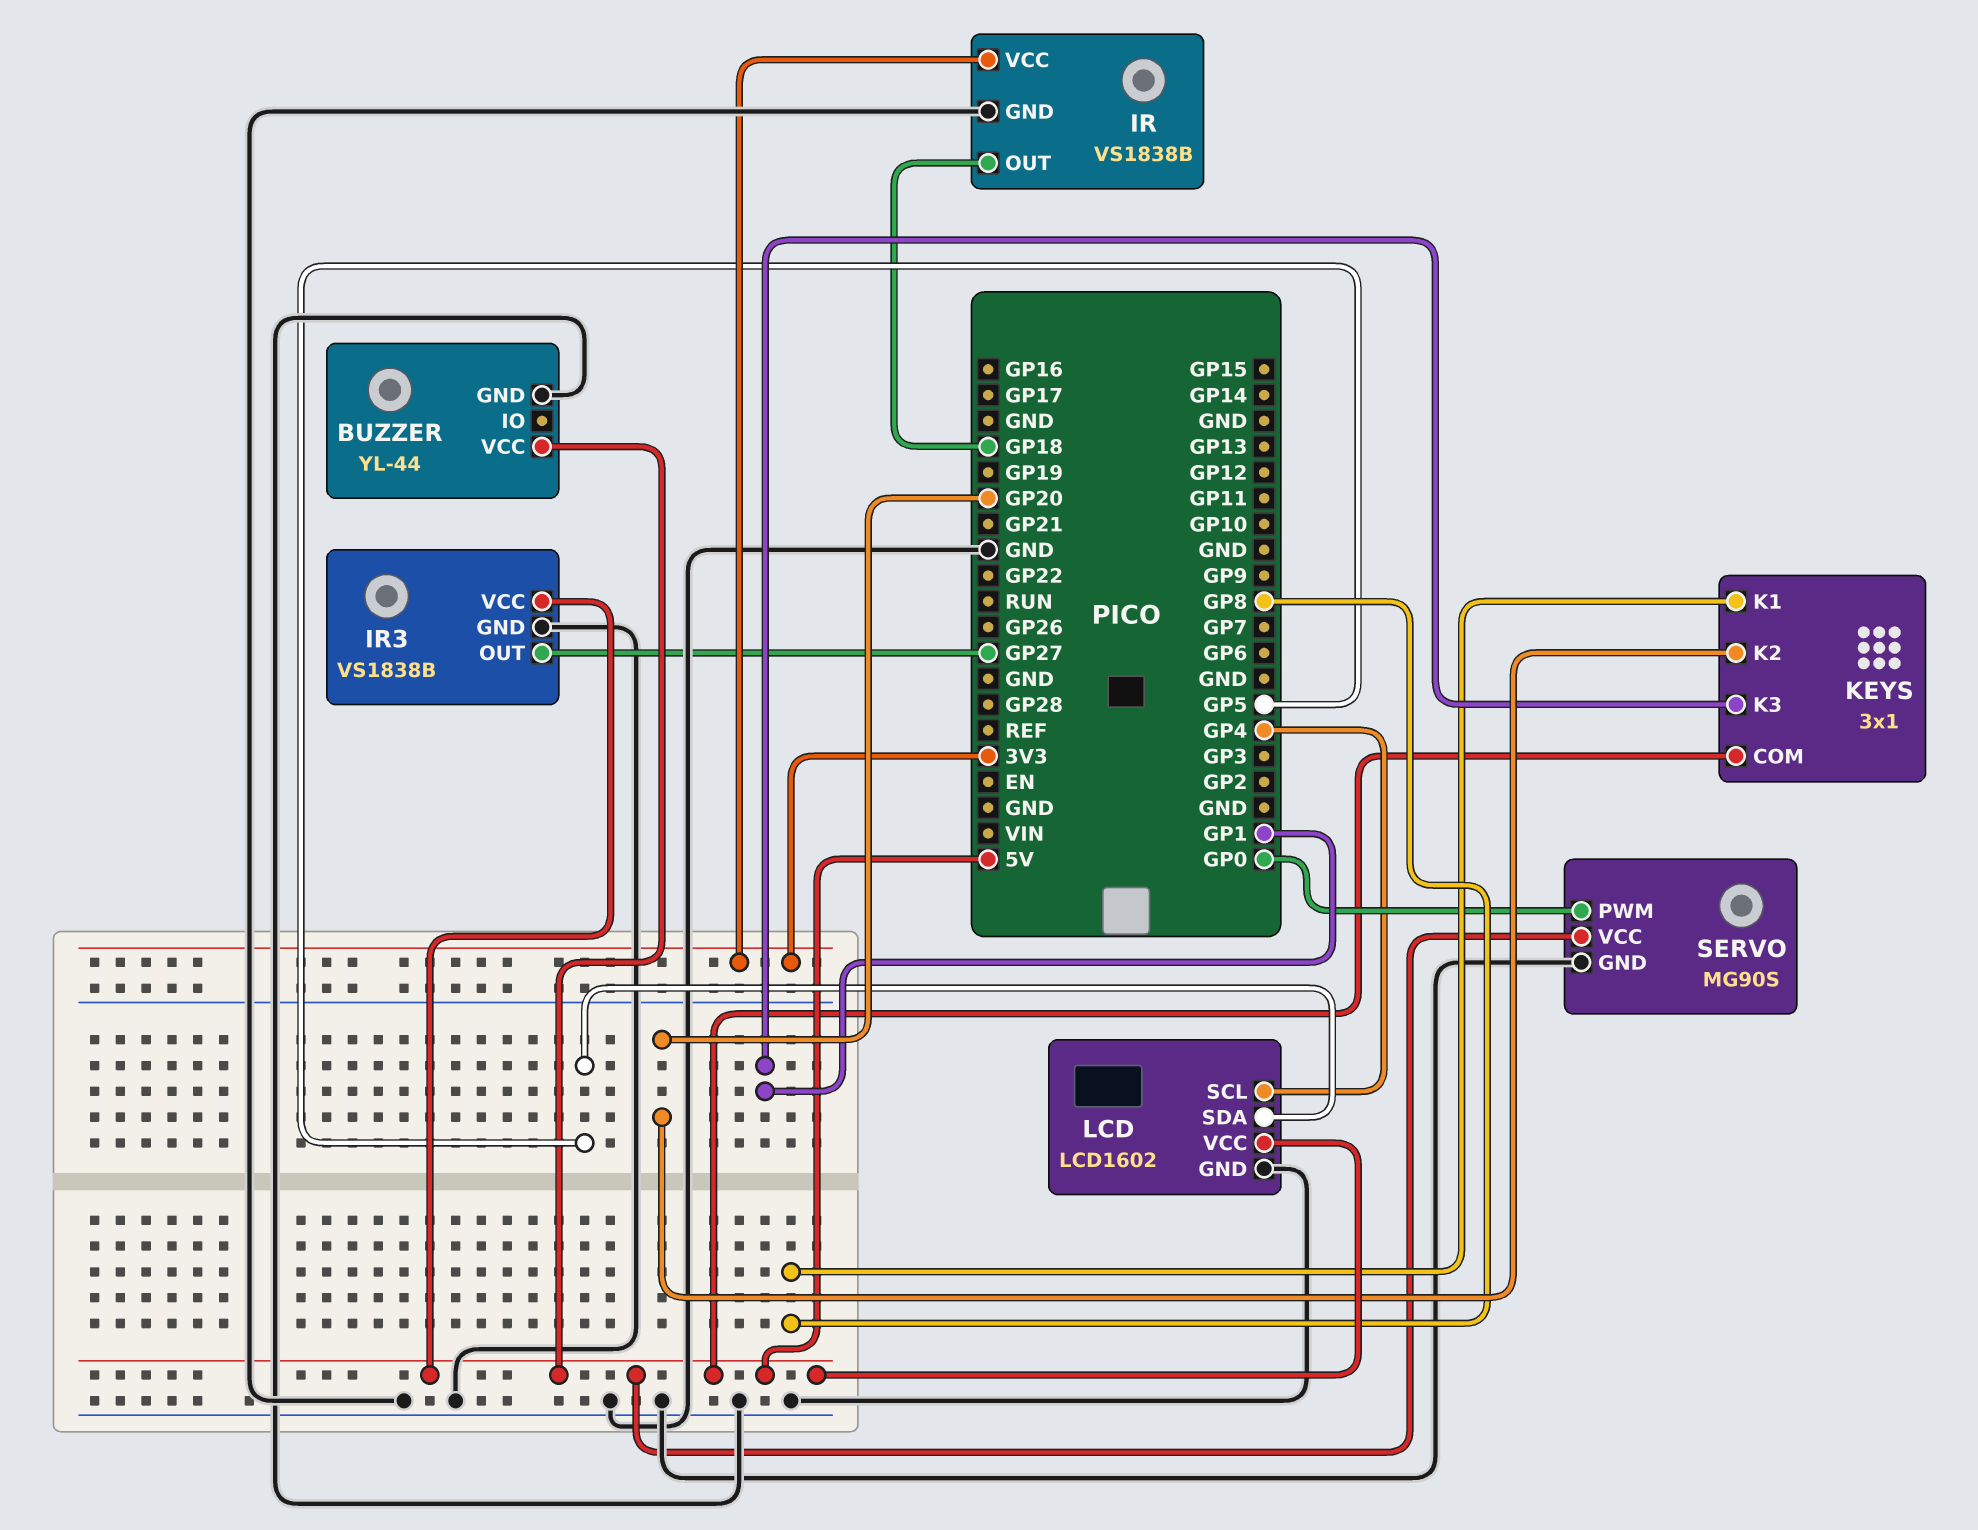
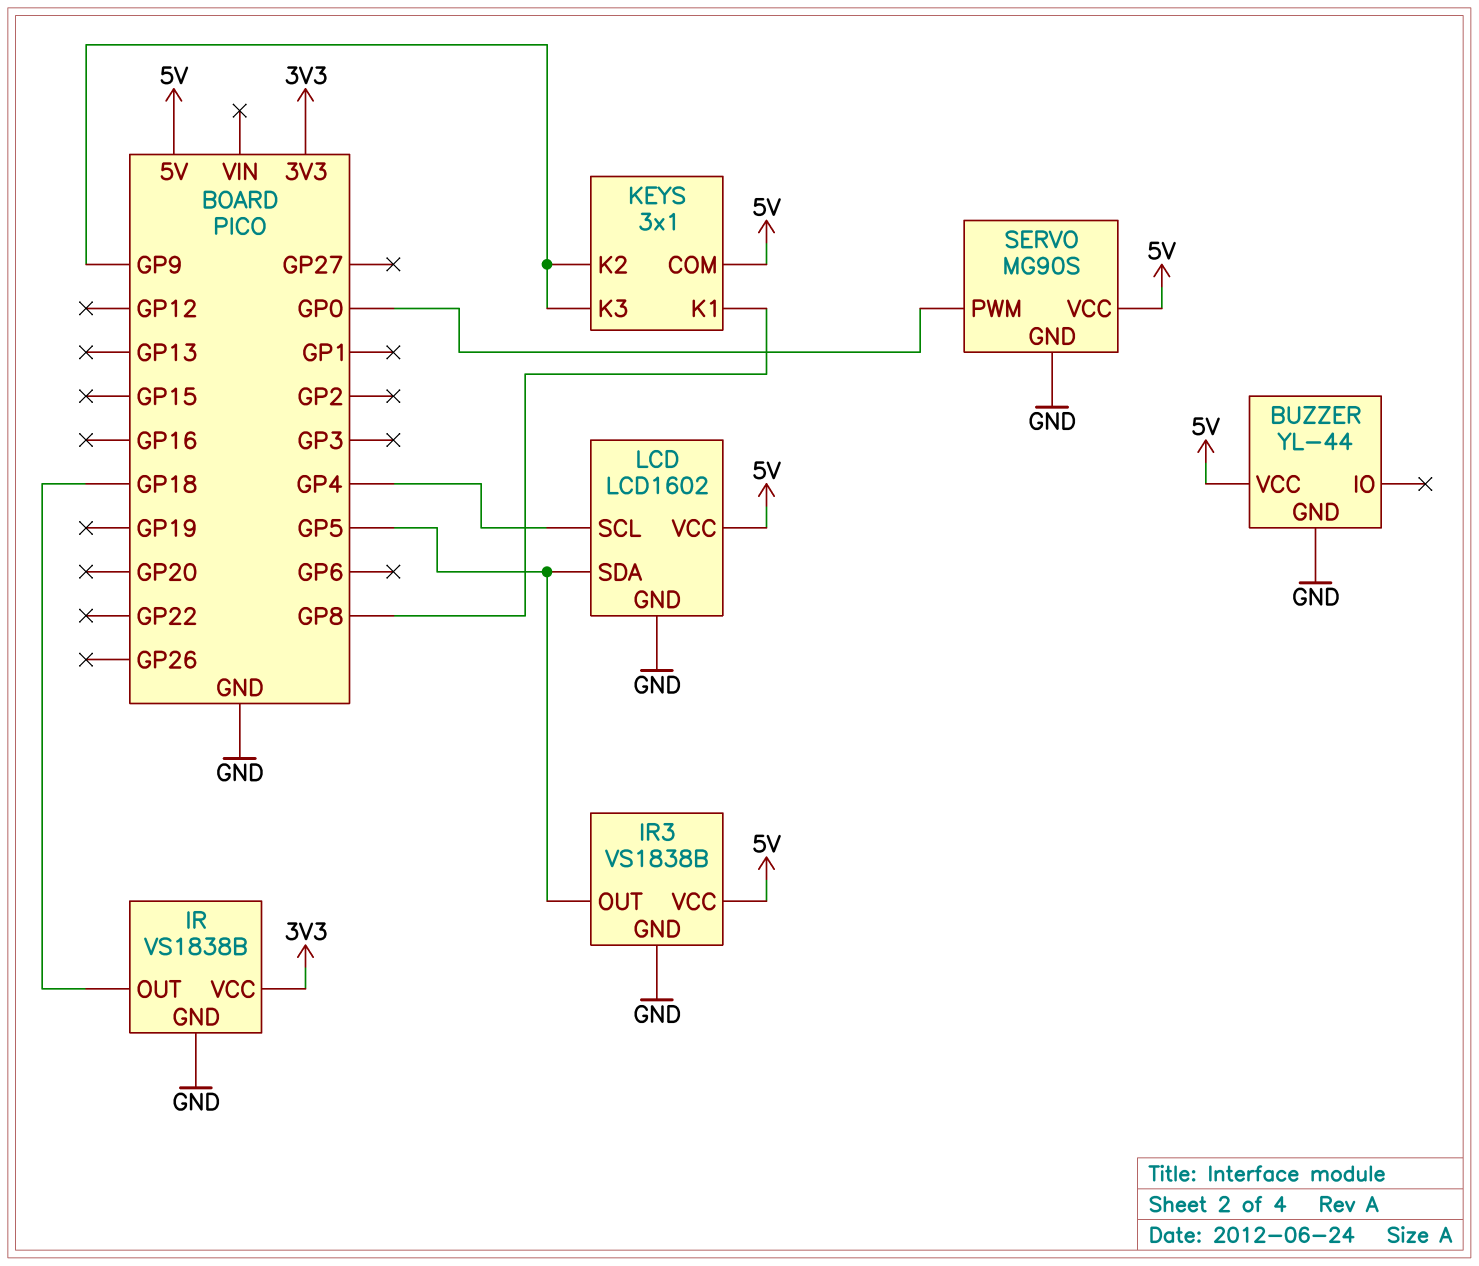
IR3 pin OUT: GP27 -> GP5
KEYS pin K2: GP20 -> GP9
KEYS pin K3: GP1 -> GP9

